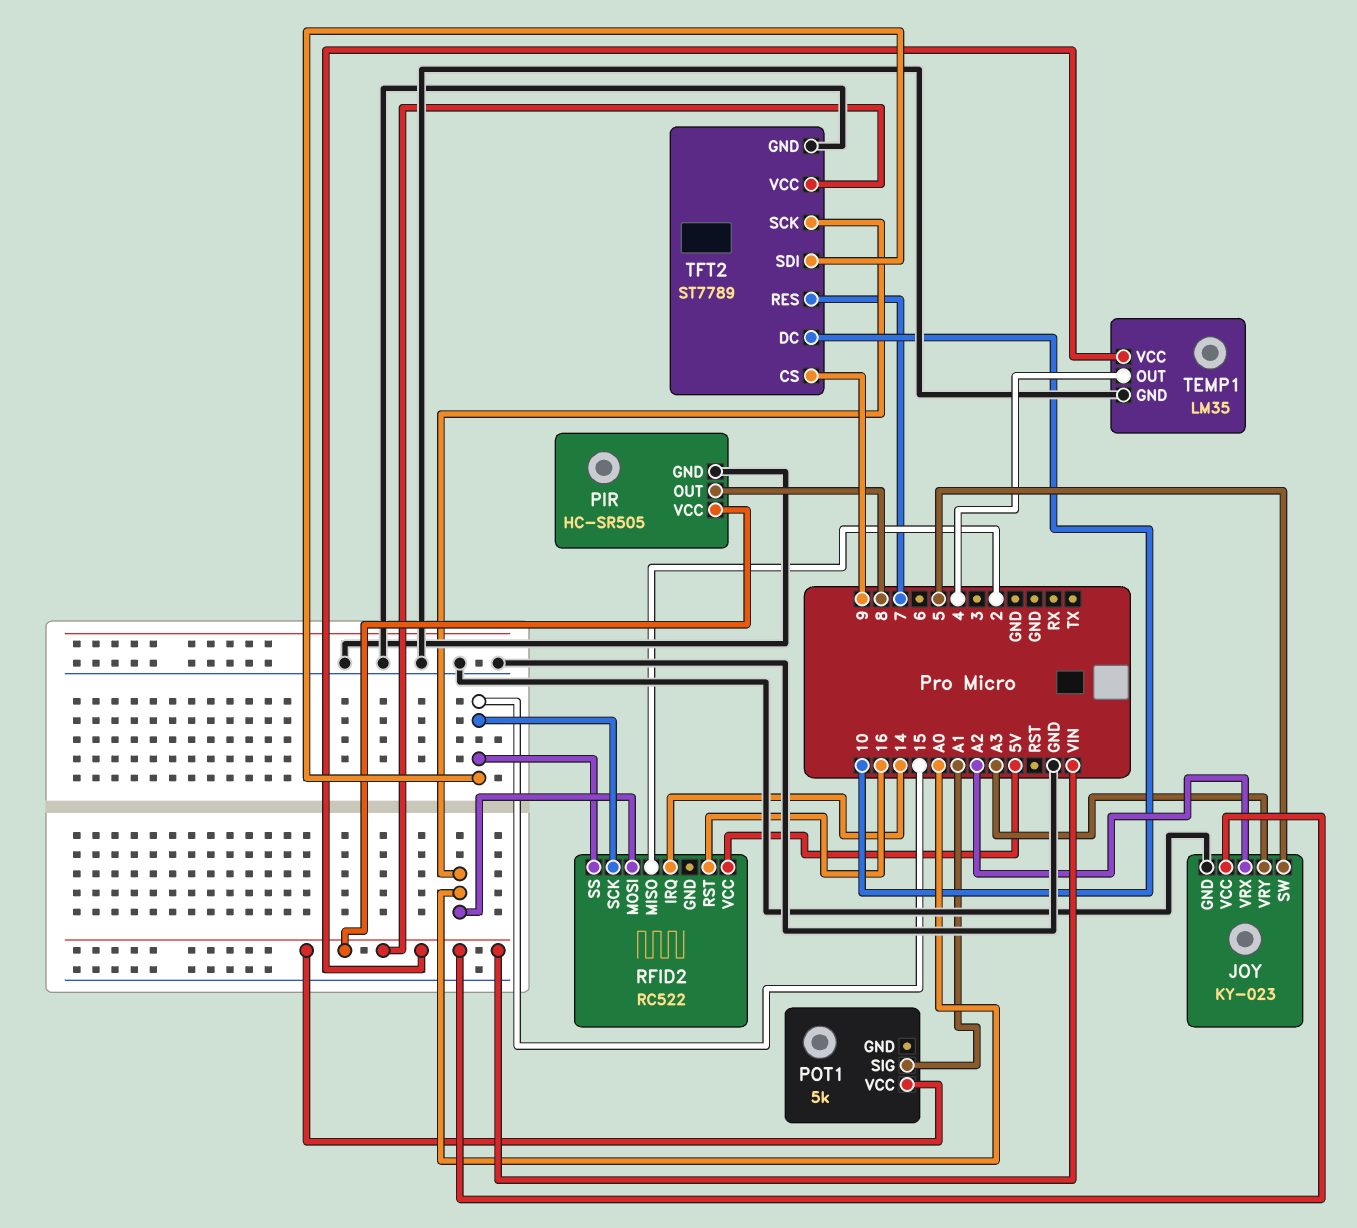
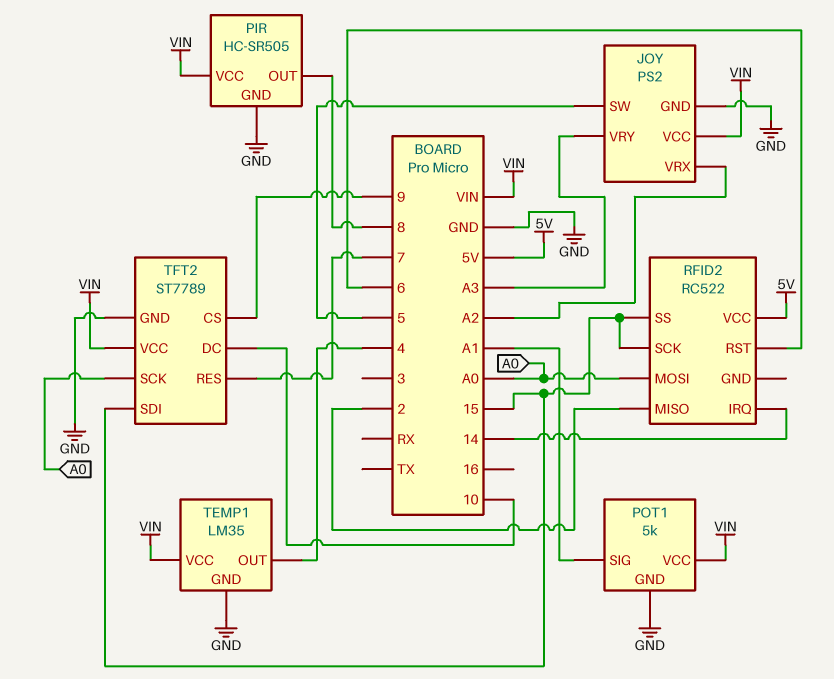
JOY: KY-023 -> PS2
POT1 pin GND: none -> GND
RFID2 pin RST: 16 -> 6

